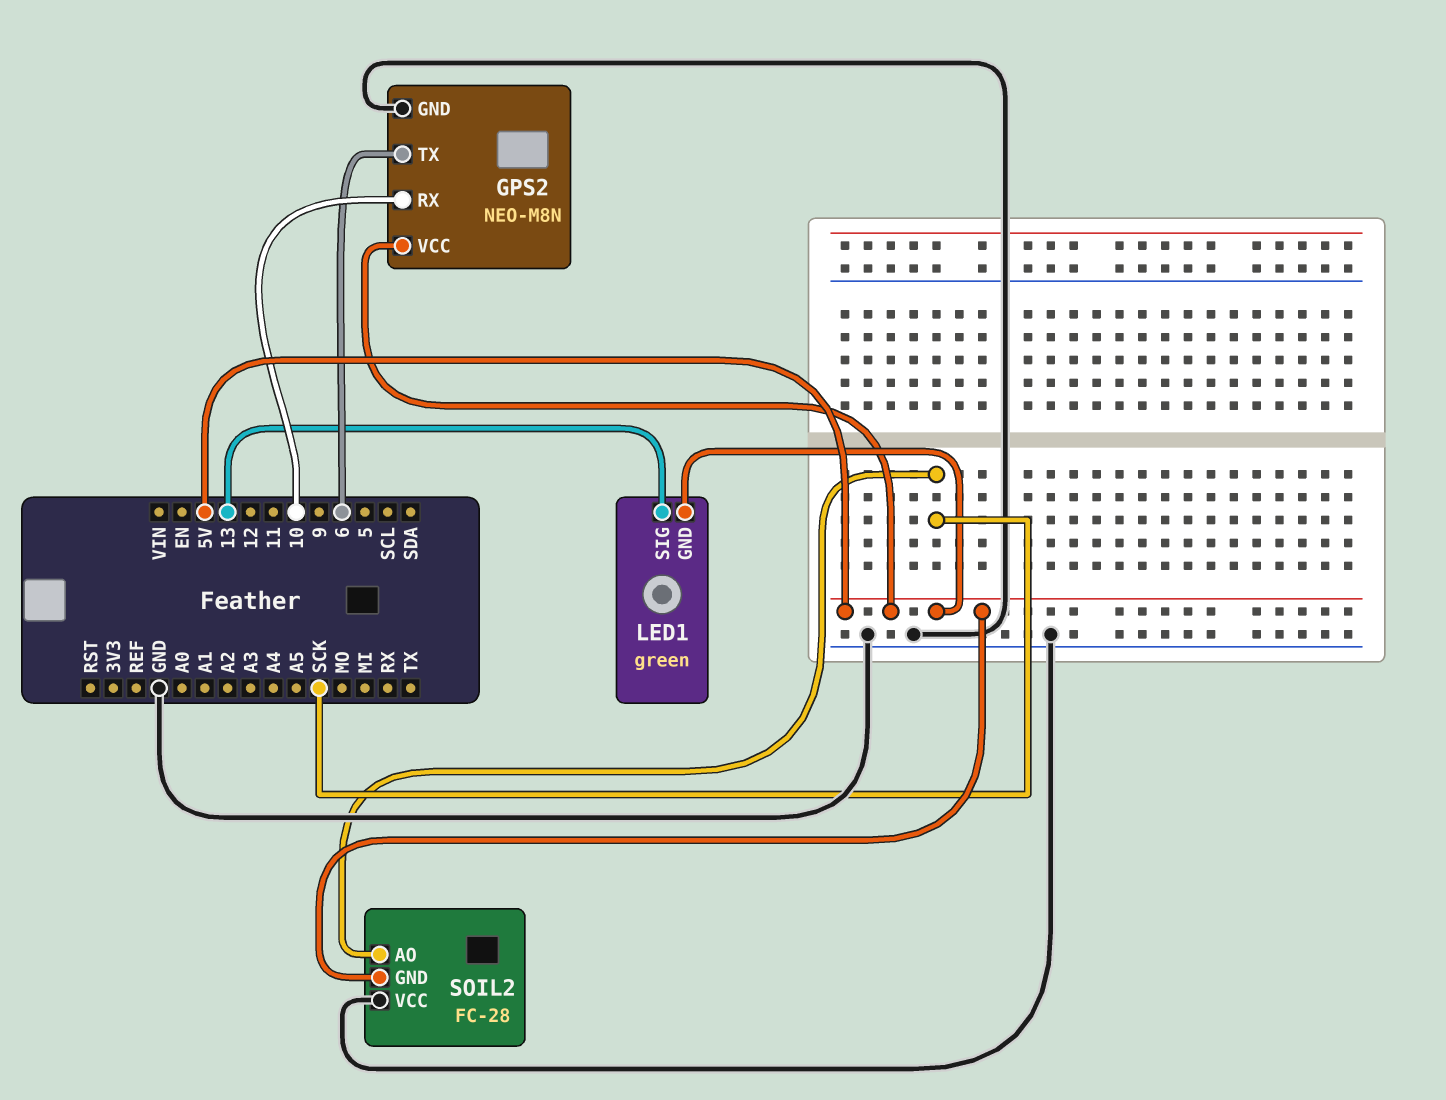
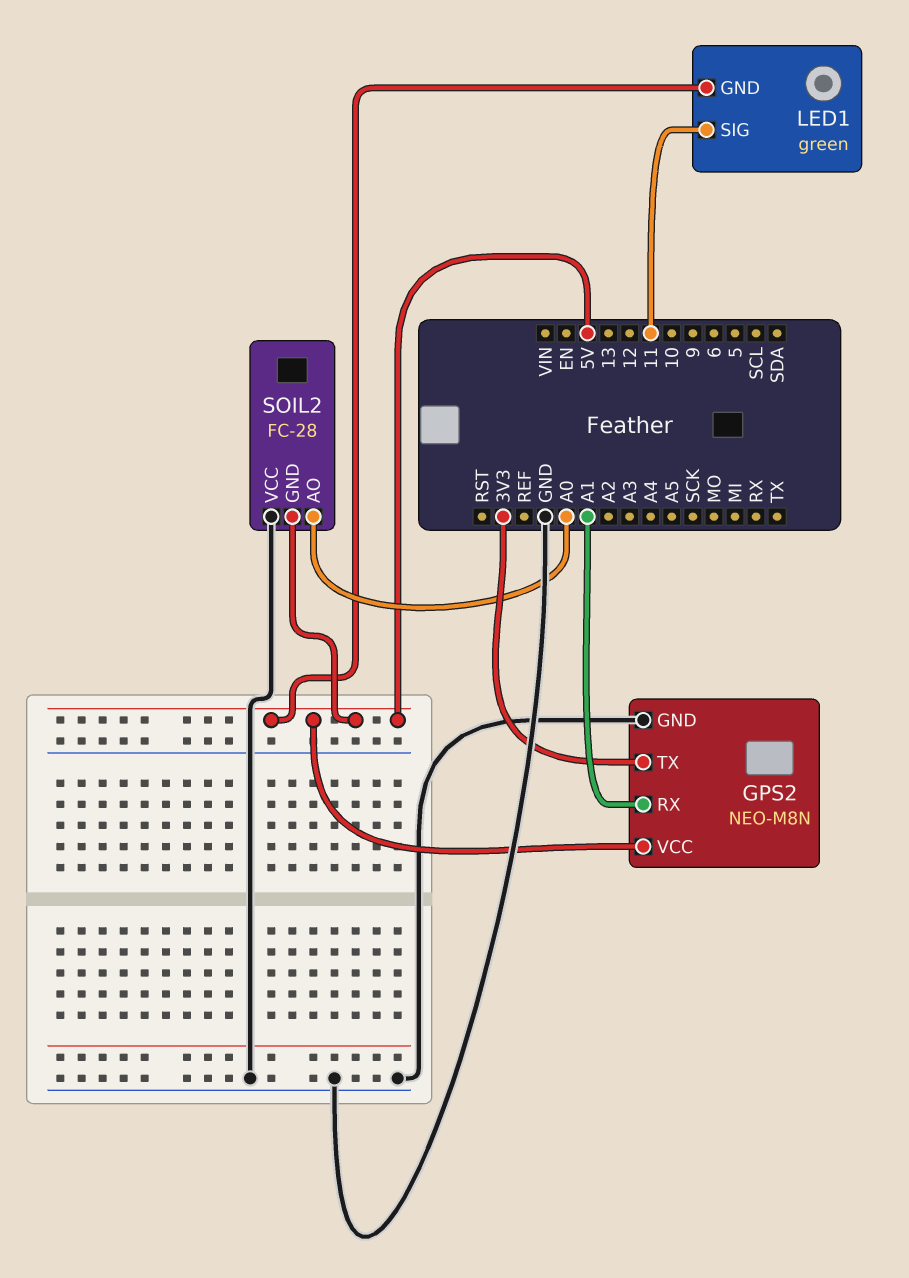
GPS2 pin RX: 10 -> A1
GPS2 pin TX: 6 -> 3V3
LED1 pin SIG: 13 -> 11
SOIL2 pin AO: SCK -> A0

